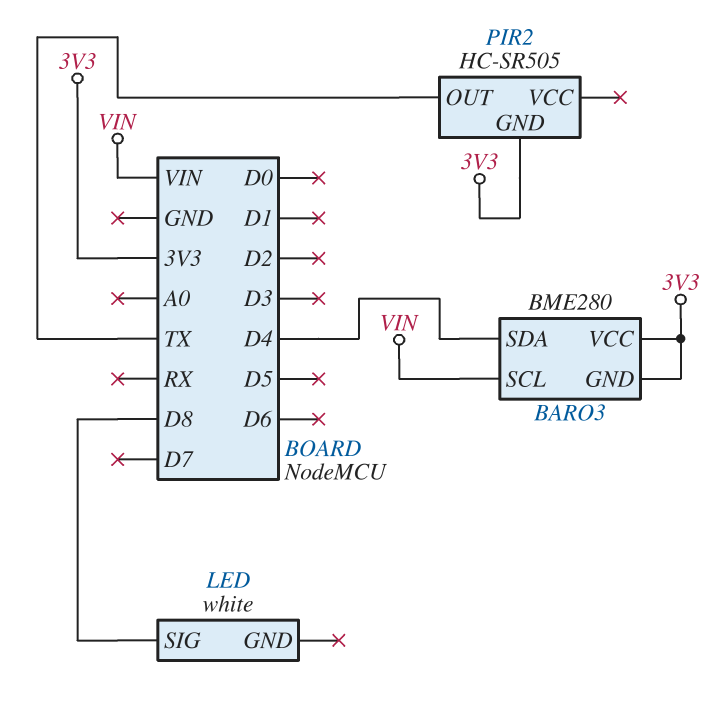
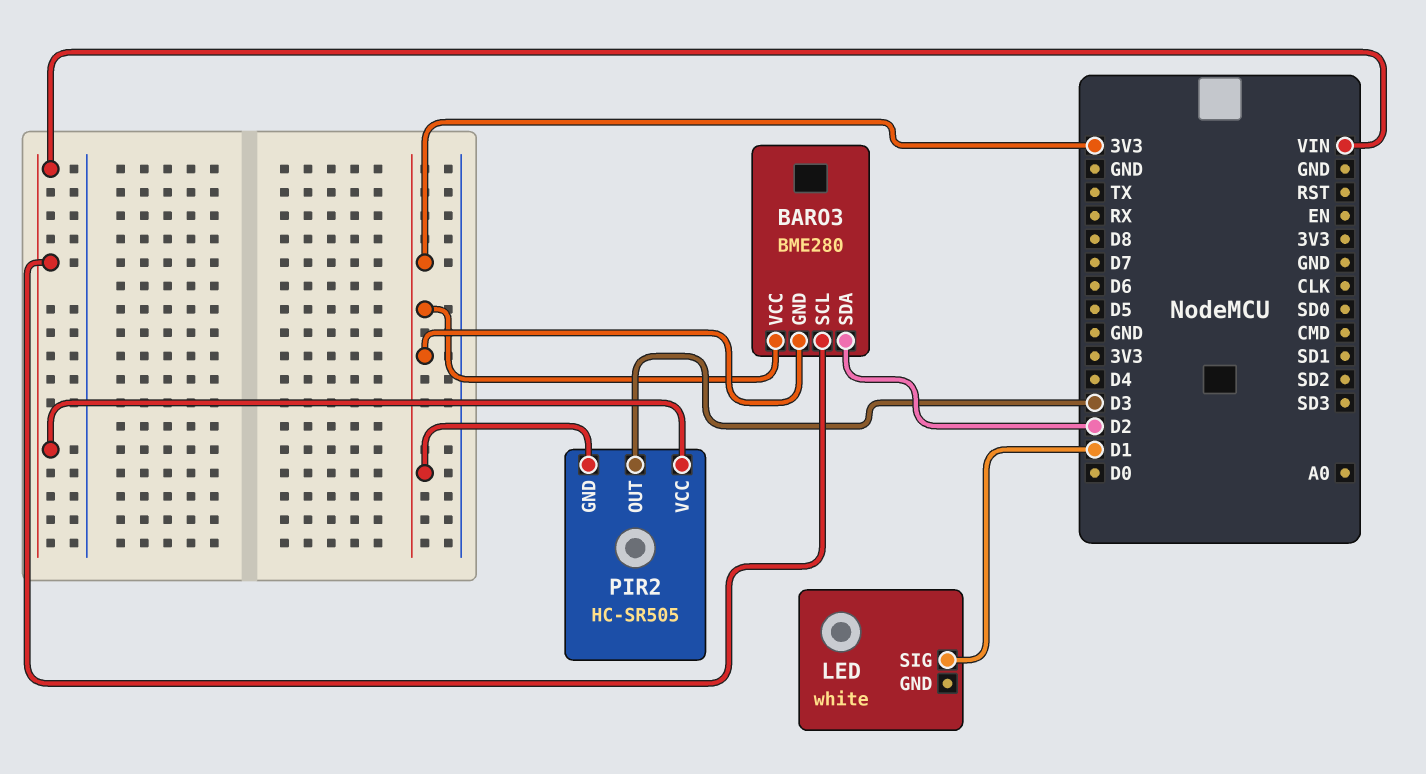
BARO3 pin SDA: D4 -> D2
LED pin SIG: D8 -> D1
PIR2 pin OUT: TX -> D3
PIR2 pin VCC: none -> VIN

